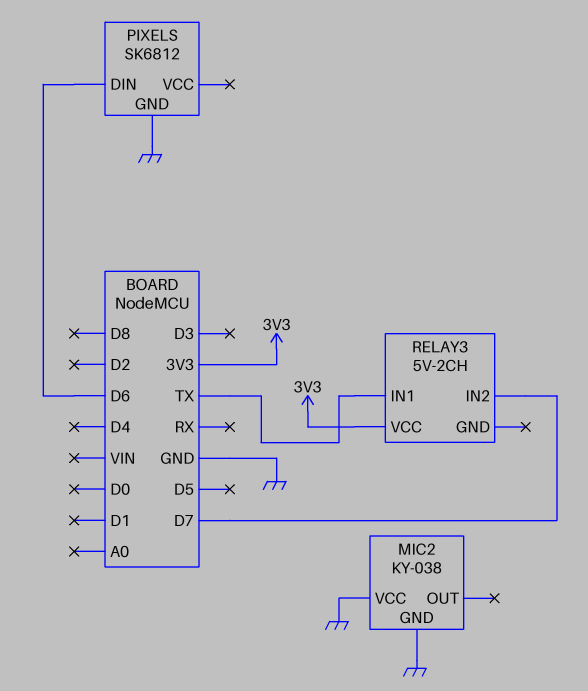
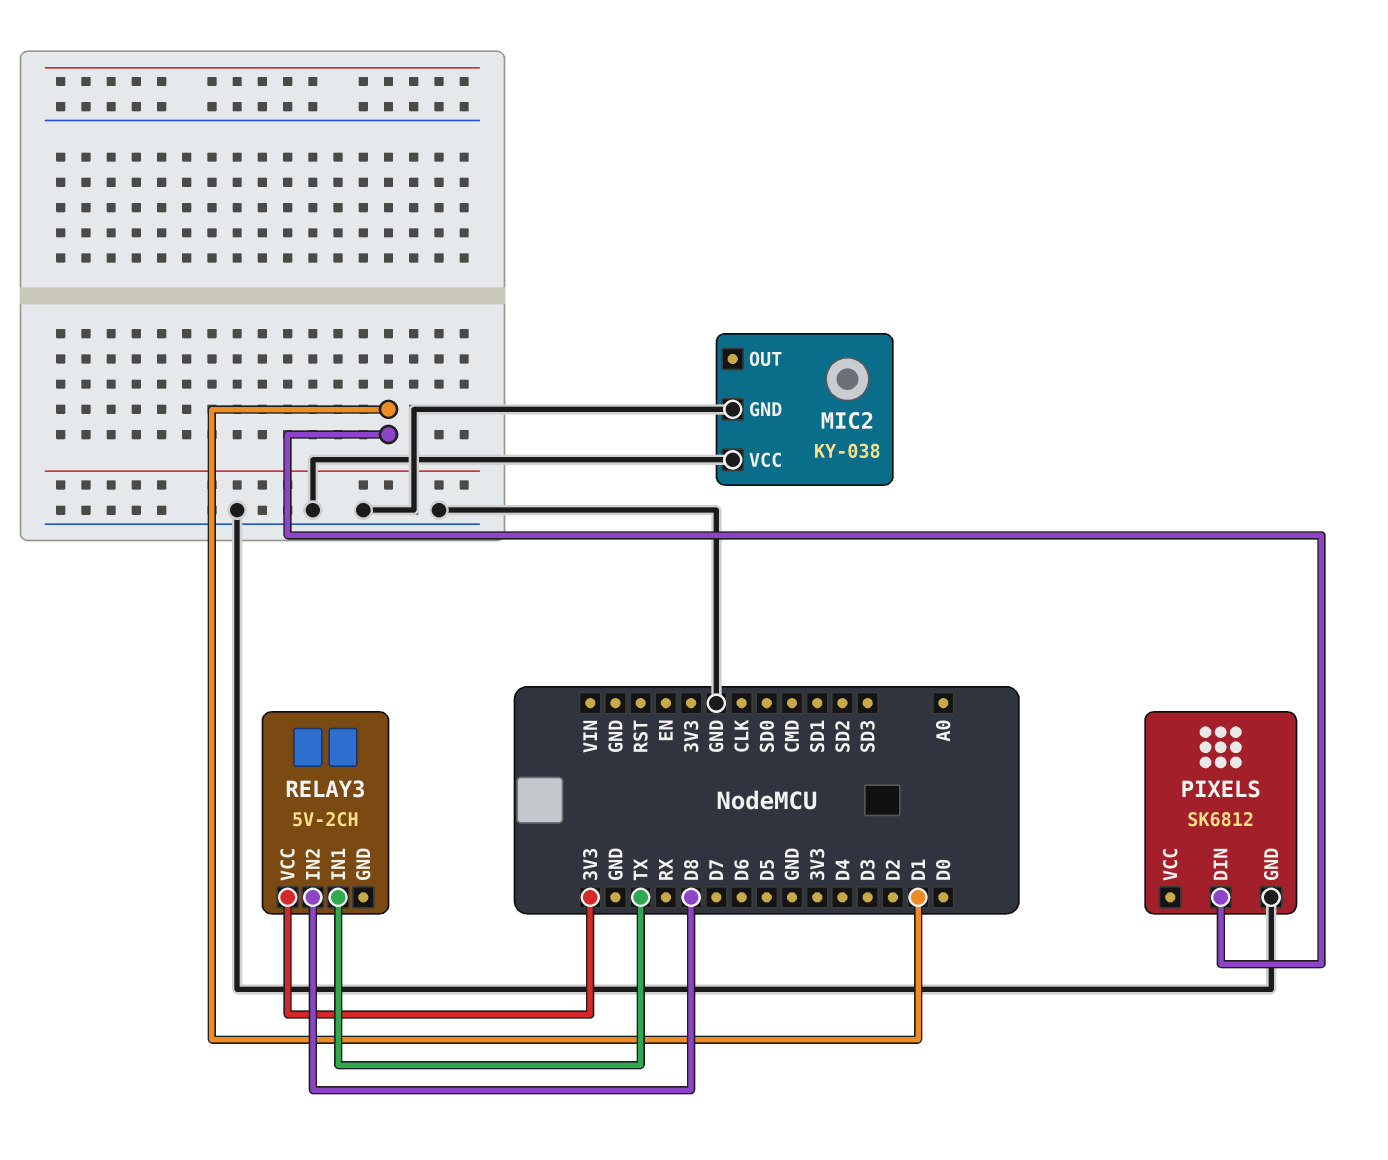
PIXELS pin DIN: D6 -> D1
RELAY3 pin IN2: D7 -> D8

